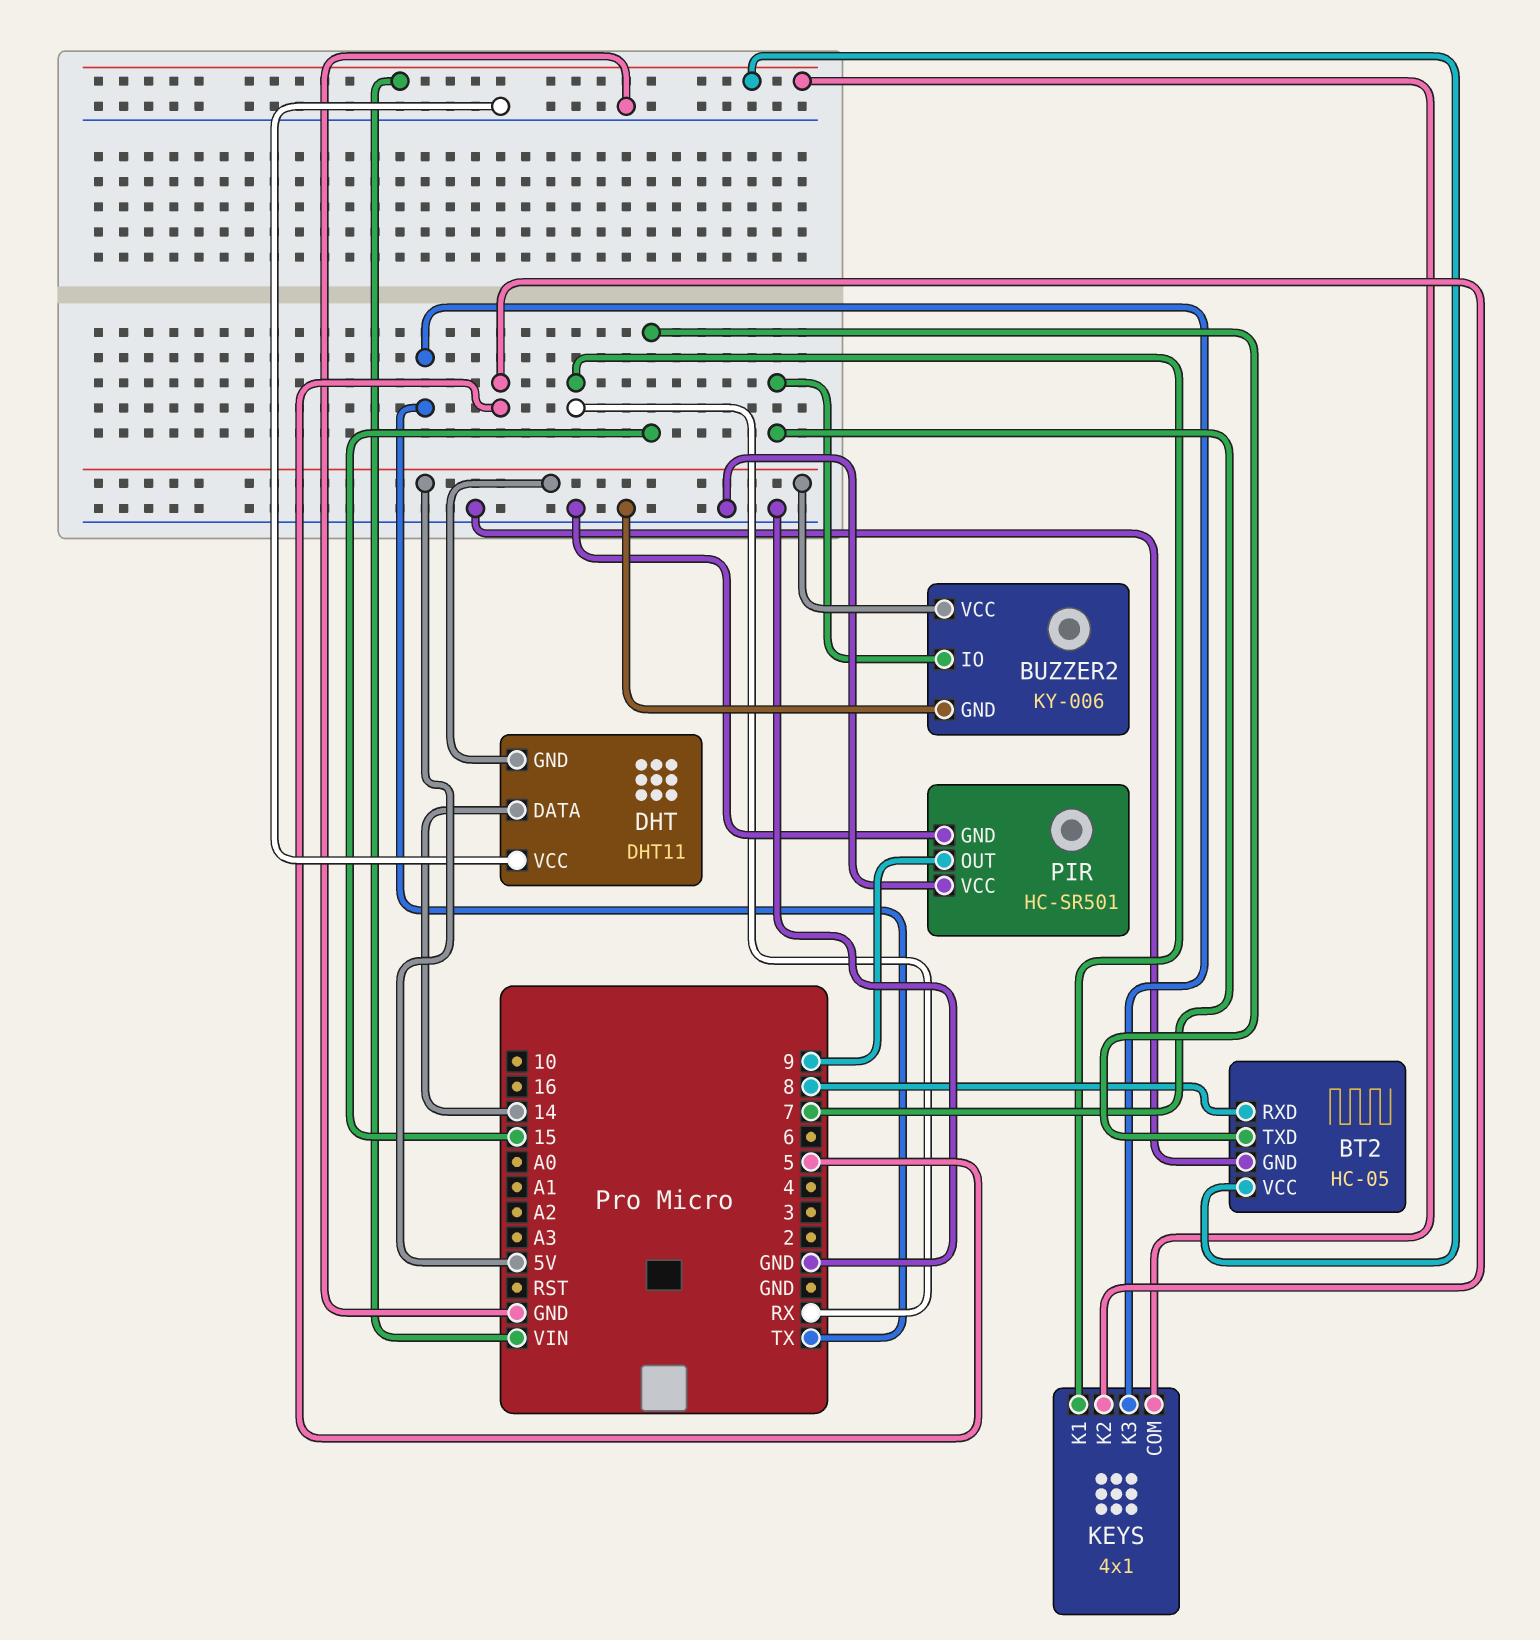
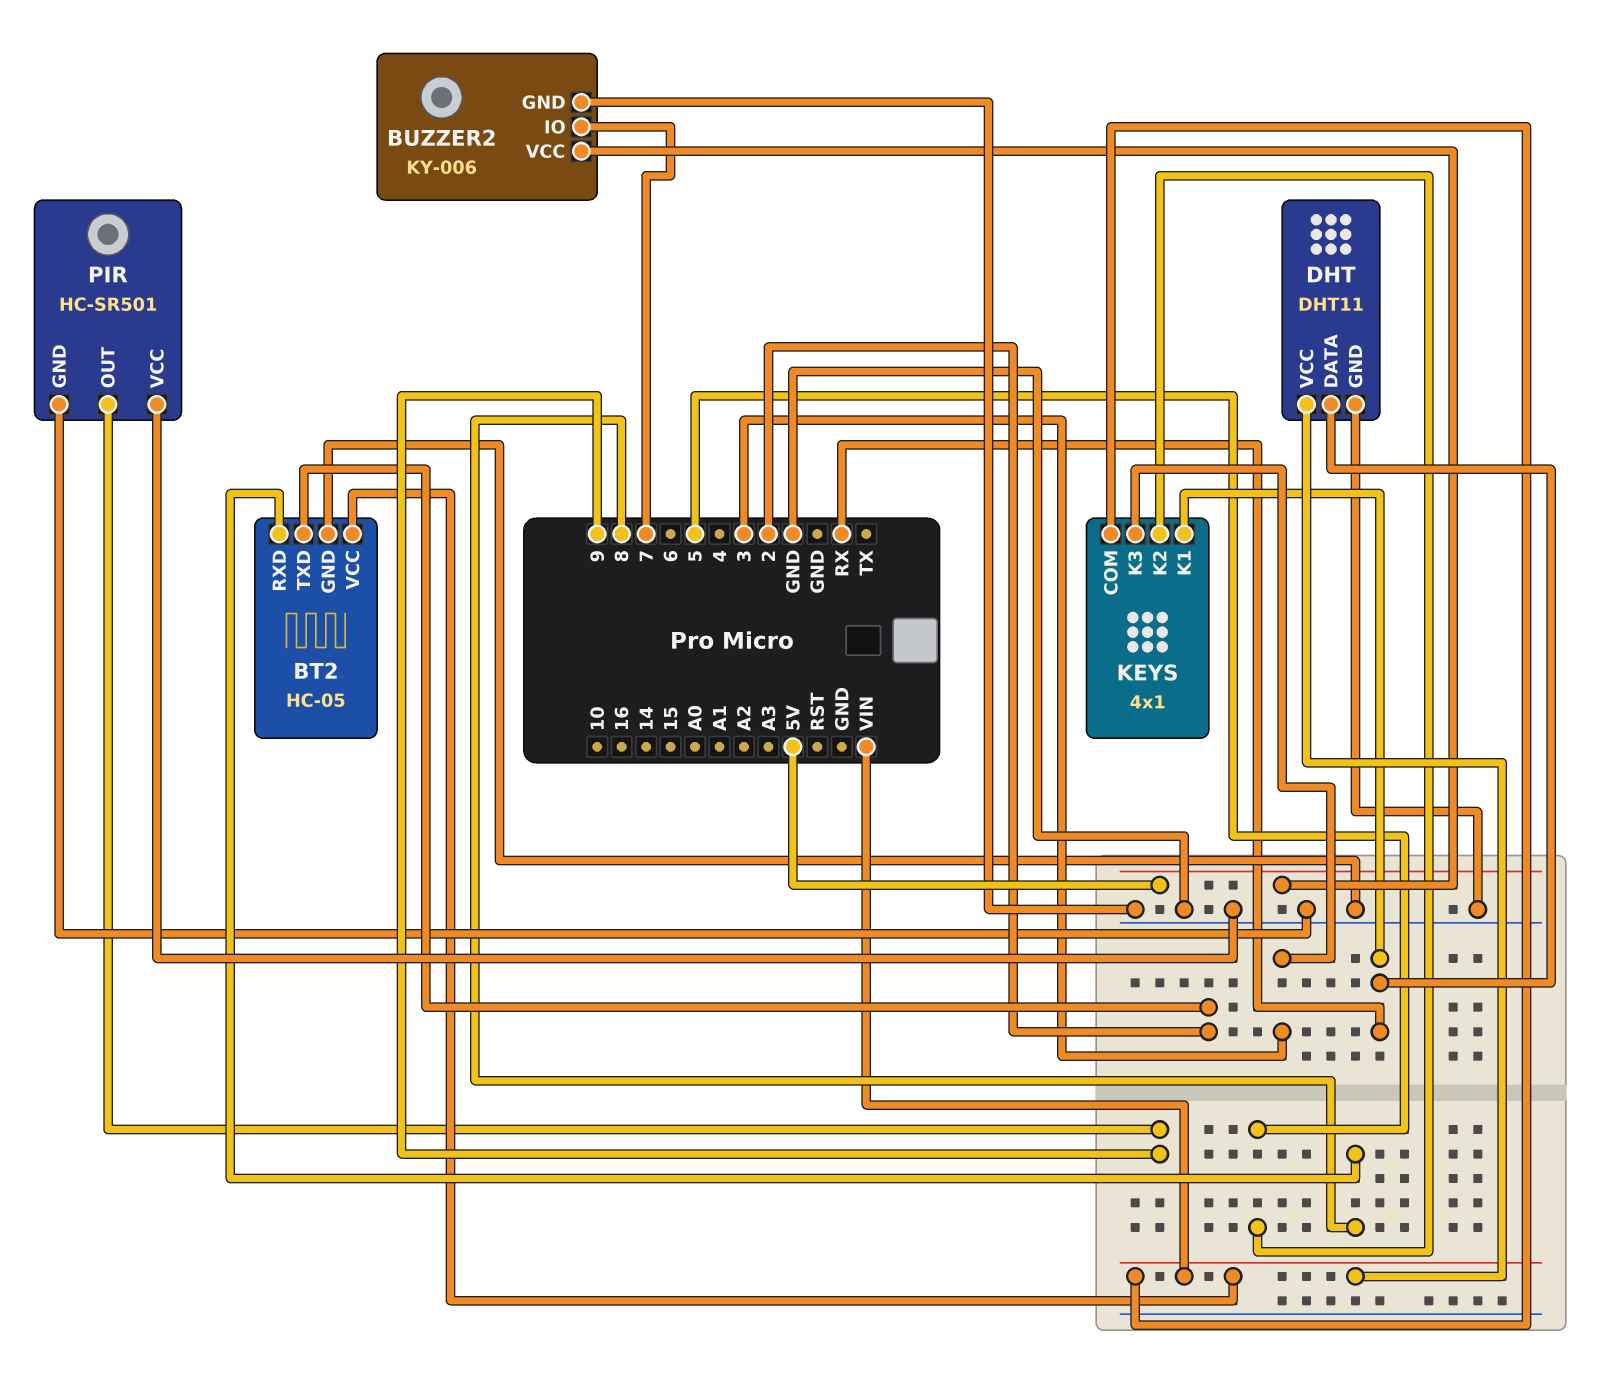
BT2 pin TXD: 15 -> 2
DHT pin DATA: 14 -> RX
DHT pin GND: 5V -> GND
DHT pin VCC: GND -> VIN
KEYS pin K3: TX -> 3

